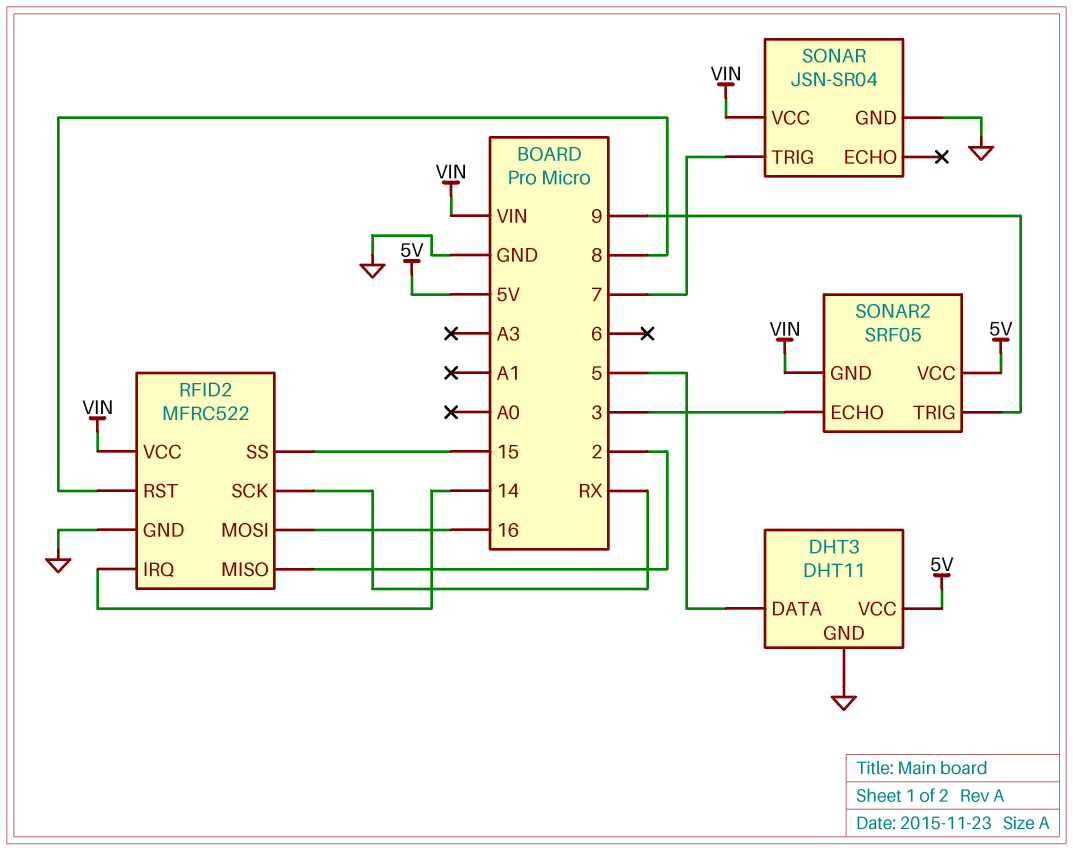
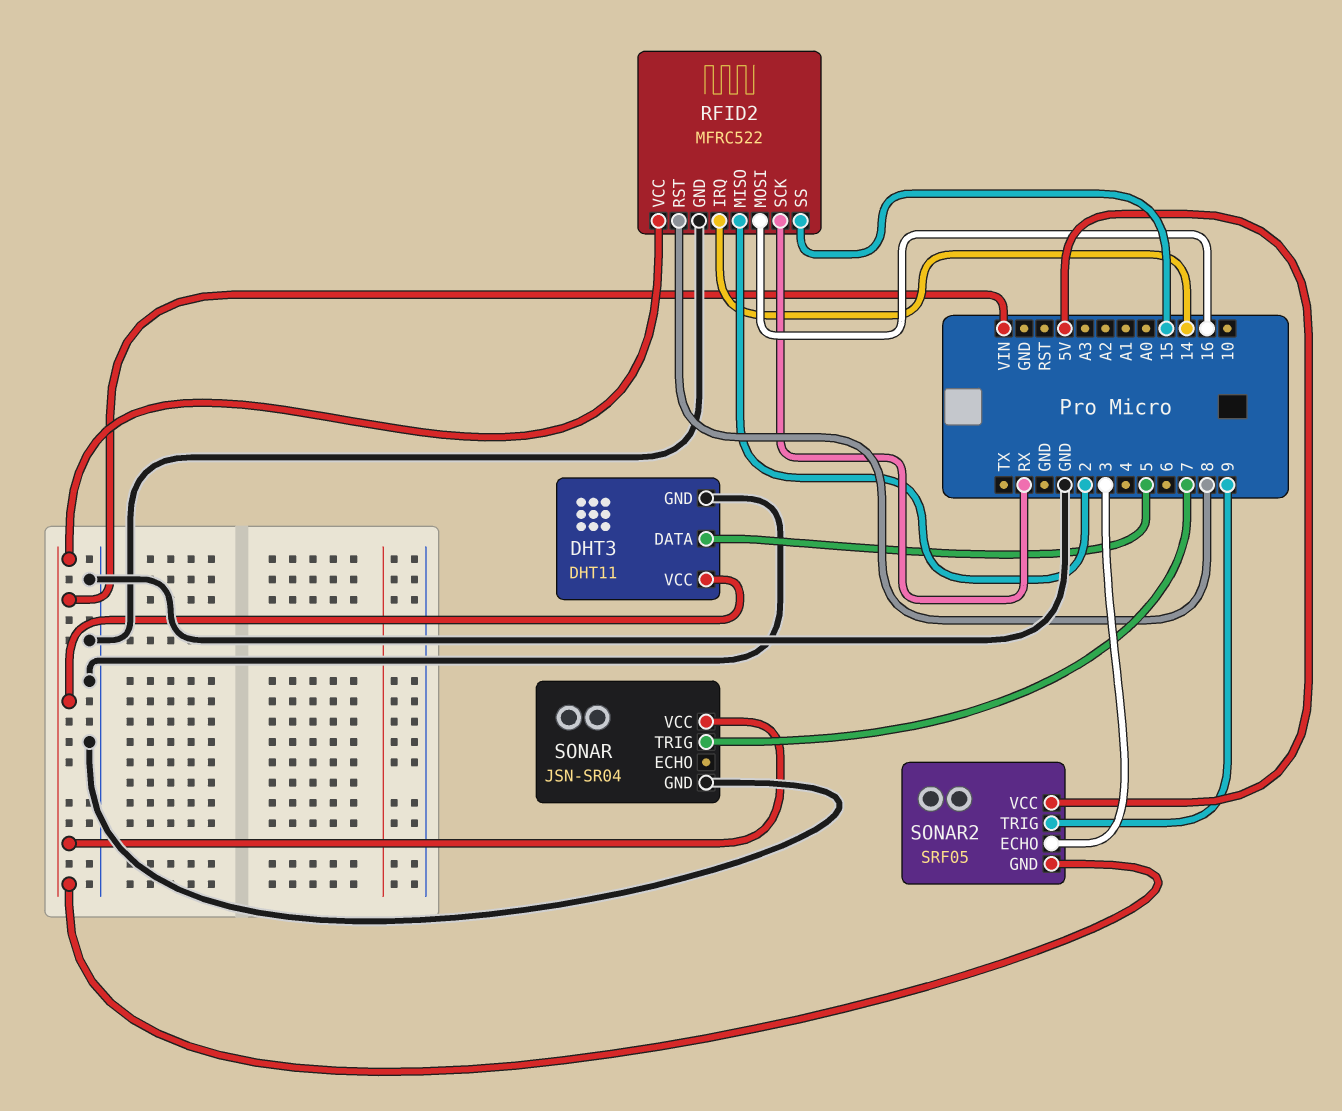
DHT3 pin VCC: 5V -> VIN

